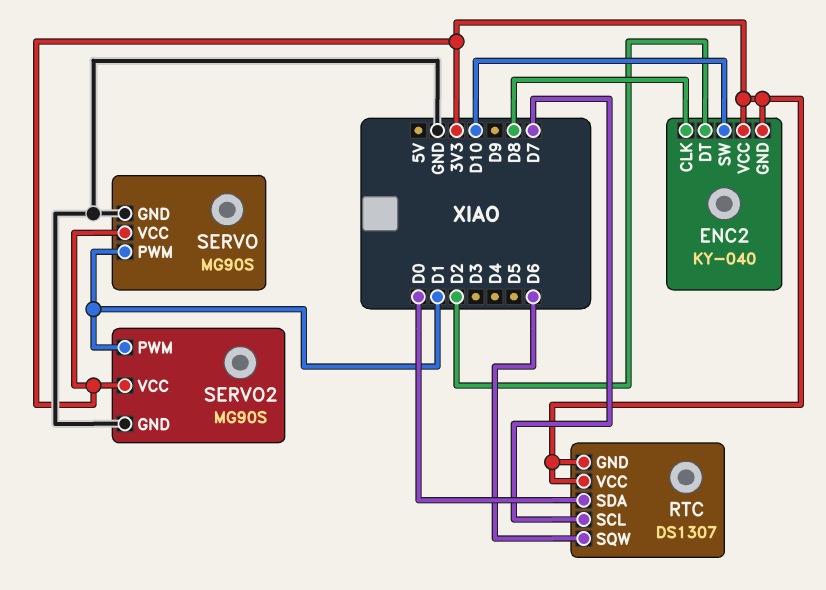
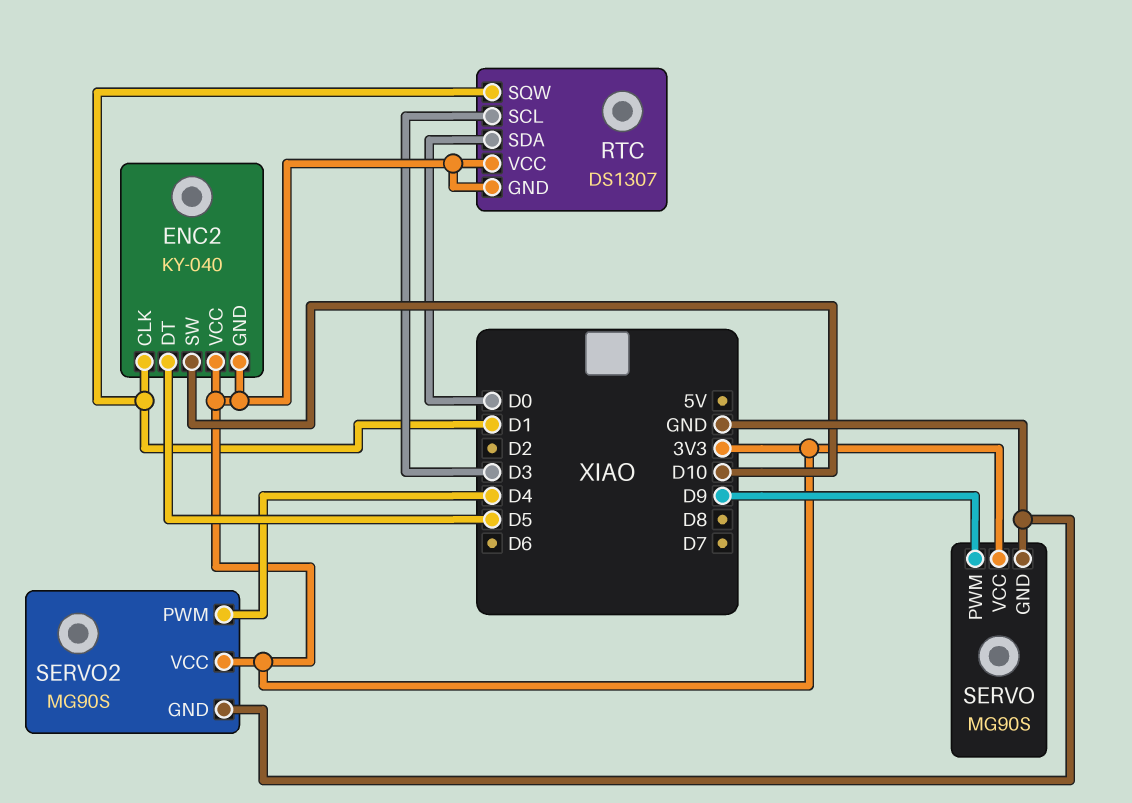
ENC2 pin CLK: D8 -> D1
ENC2 pin DT: D2 -> D5
RTC pin SCL: D7 -> D3
RTC pin SQW: D6 -> D1
SERVO pin PWM: D1 -> D9
SERVO2 pin PWM: D1 -> D4

